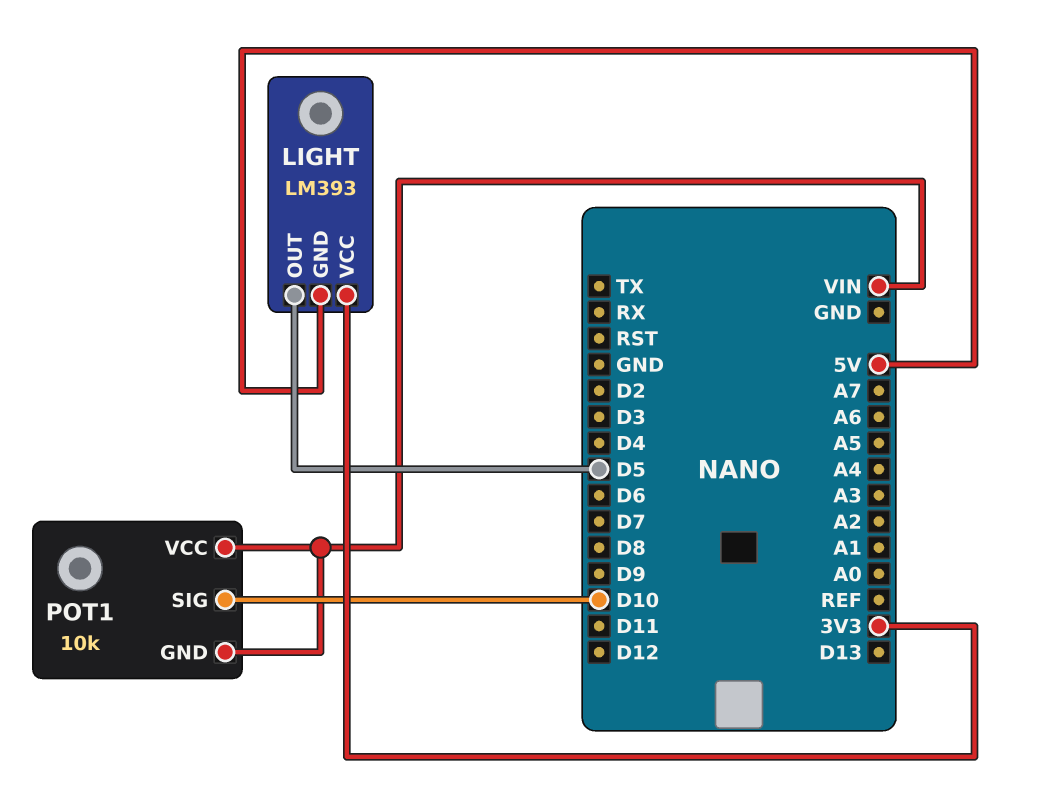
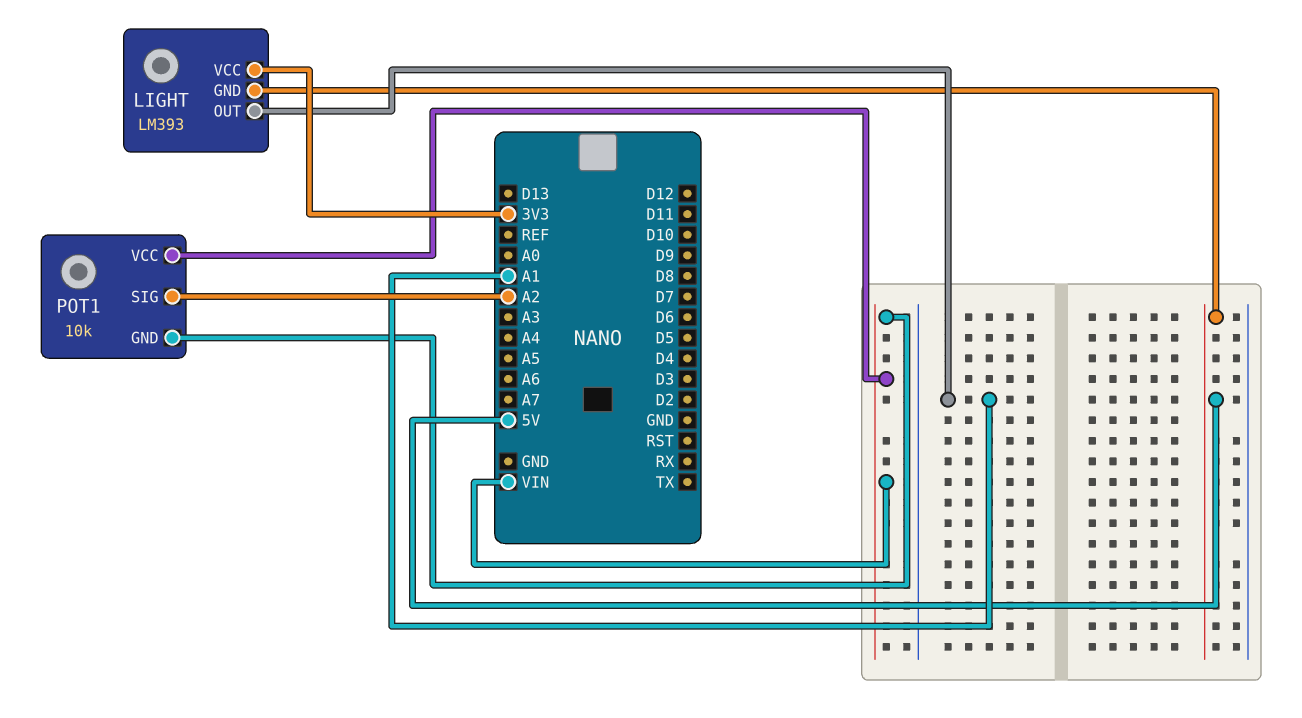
LIGHT pin OUT: D5 -> A1
POT1 pin SIG: D10 -> A2

